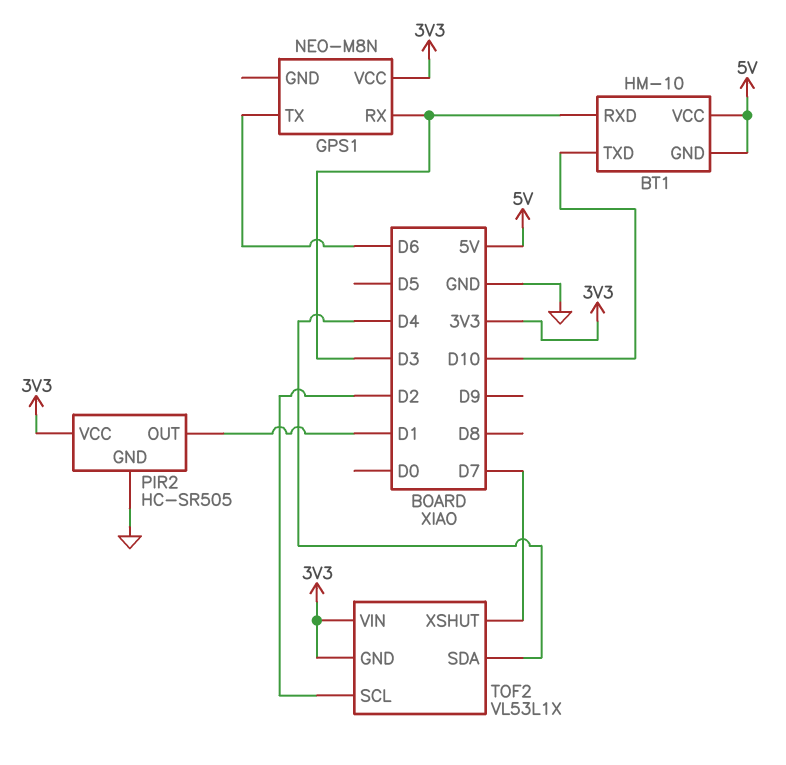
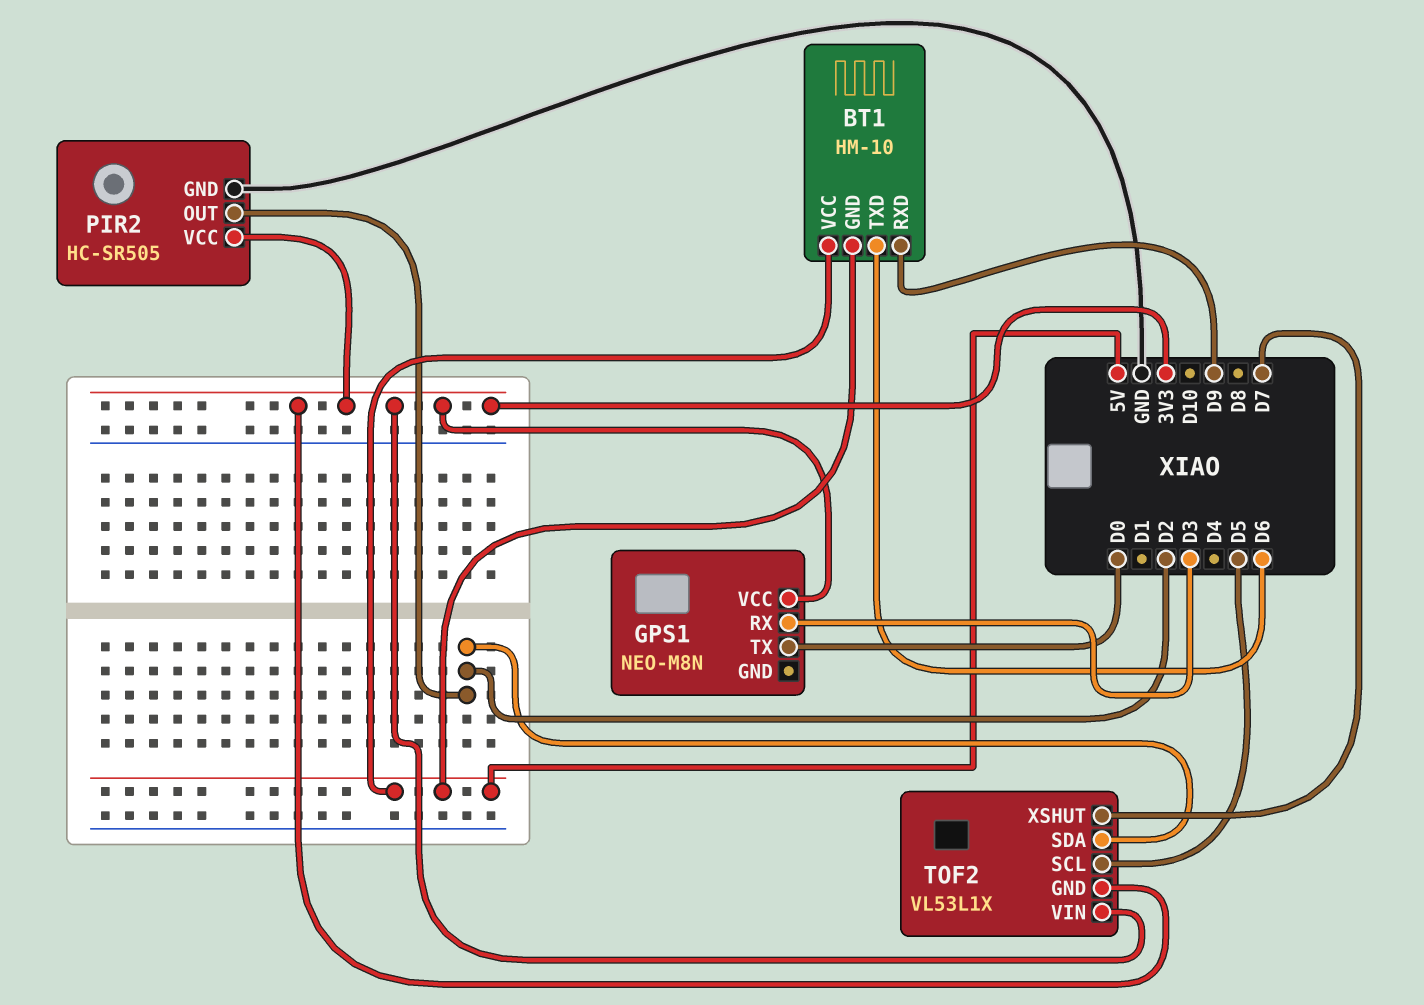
BT1 pin RXD: D3 -> D9
BT1 pin TXD: D10 -> D6
GPS1 pin TX: D6 -> D0
PIR2 pin OUT: D1 -> D2
TOF2 pin SCL: D2 -> D5
TOF2 pin SDA: D4 -> D2

